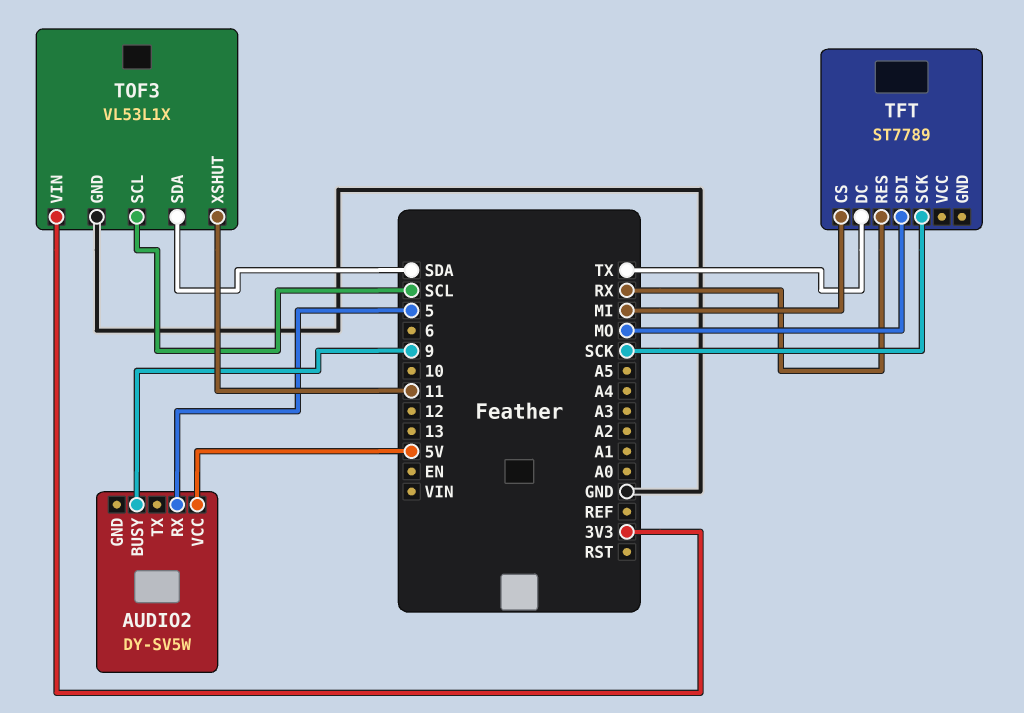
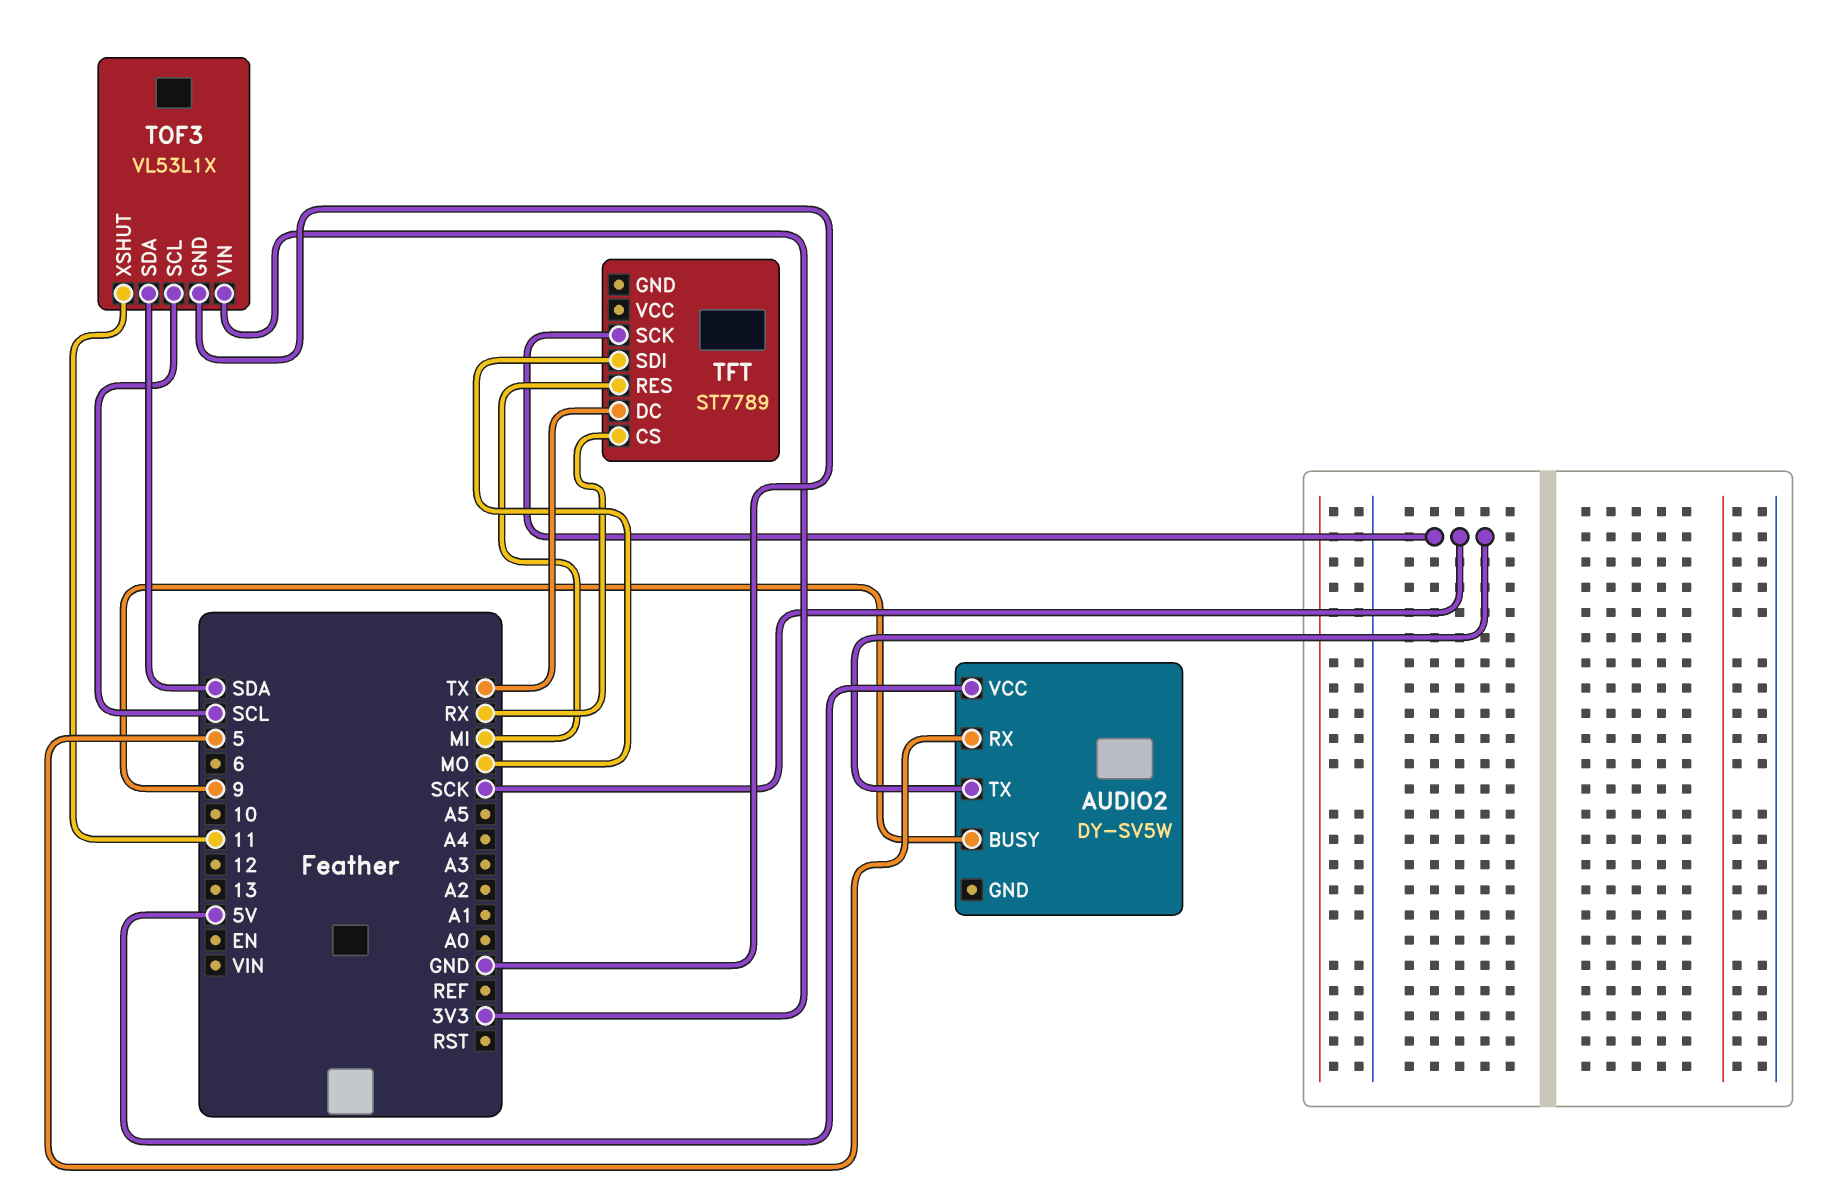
AUDIO2 pin TX: none -> SCK
TFT pin CS: MI -> RX
TFT pin RES: RX -> MI

